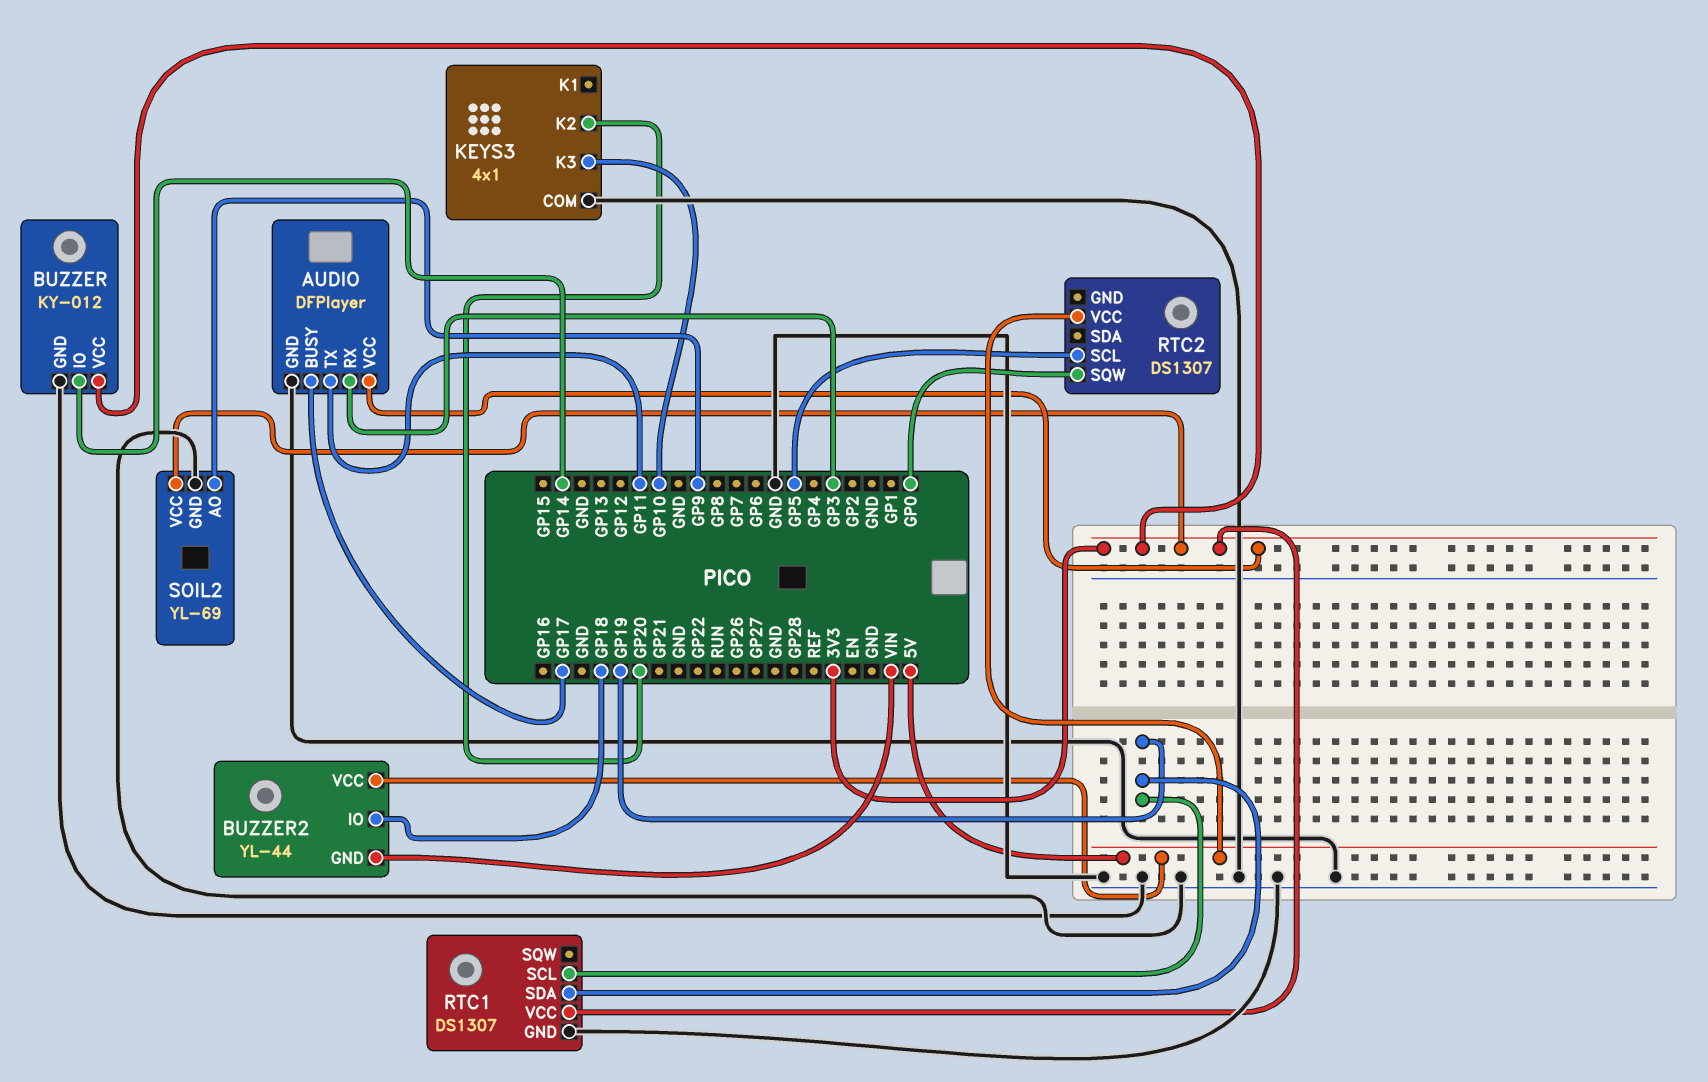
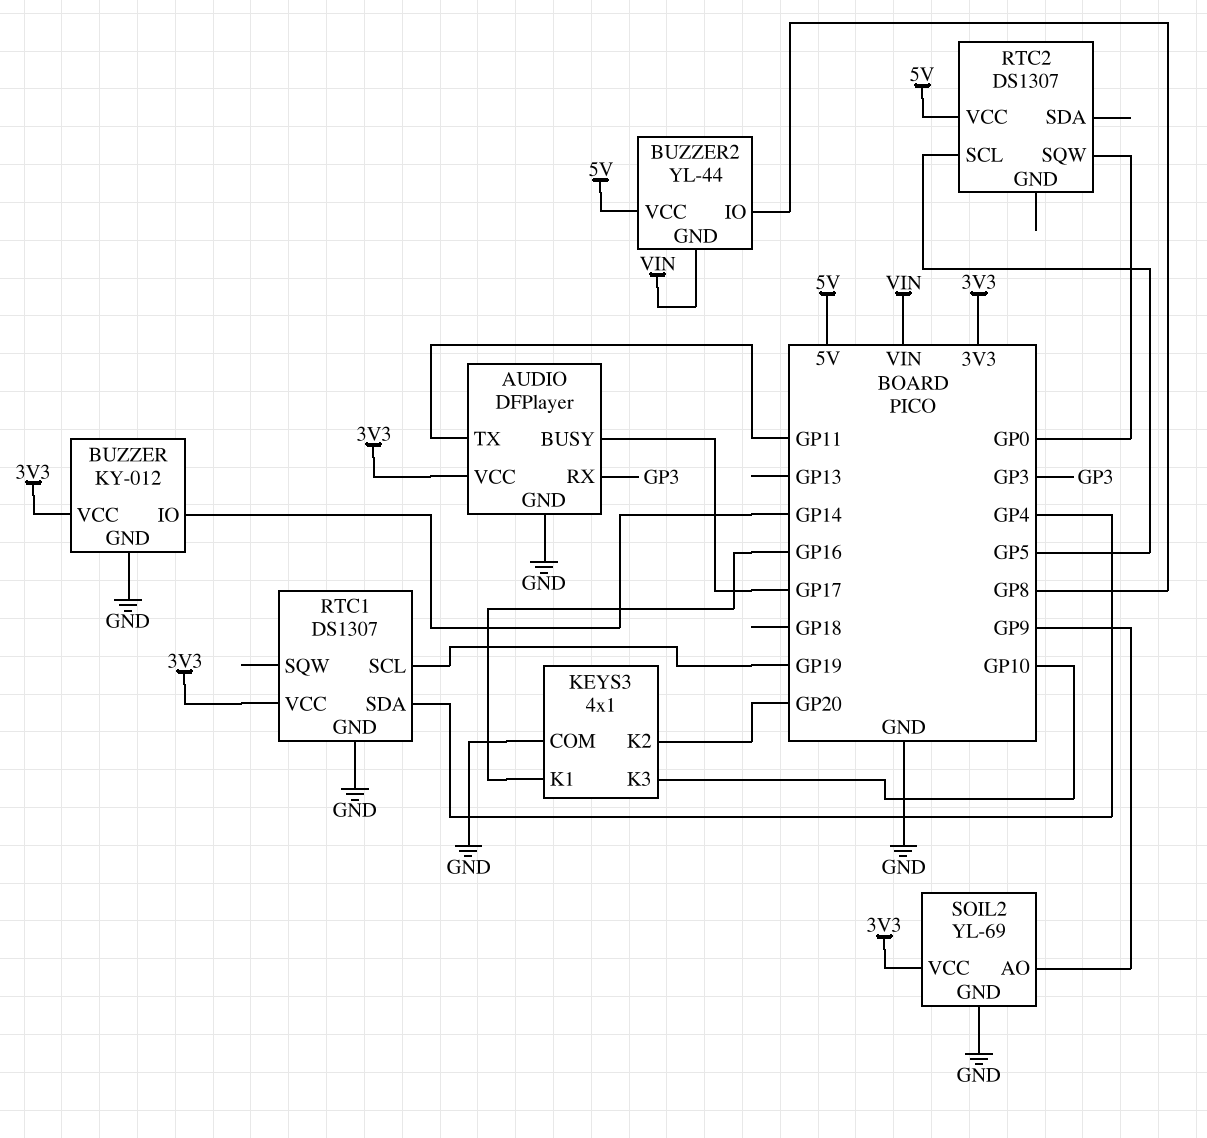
BUZZER2 pin IO: GP18 -> GP8
KEYS3 pin K1: none -> GP16
RTC1 pin SDA: GP19 -> GP4

